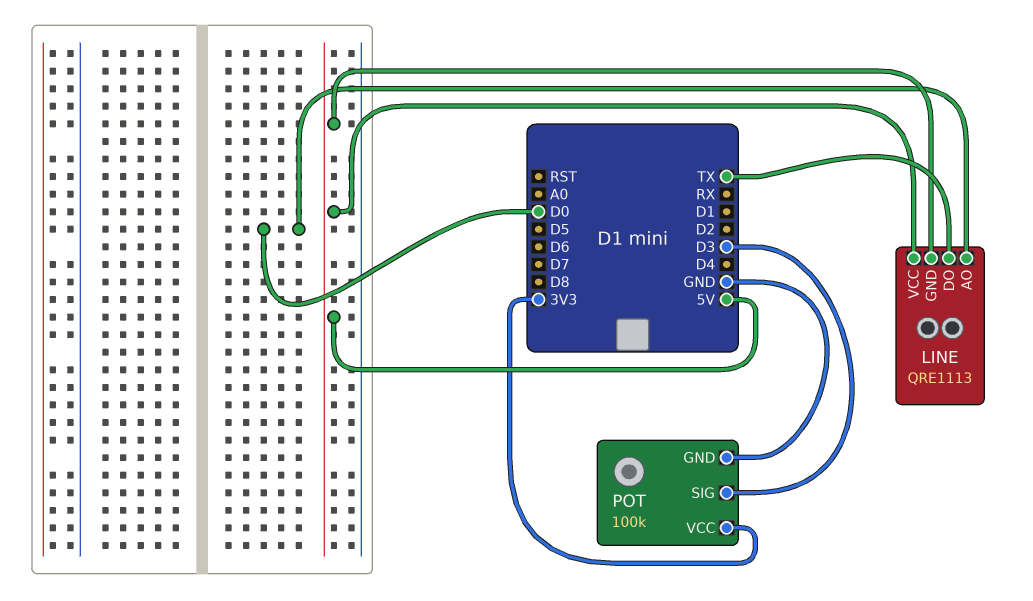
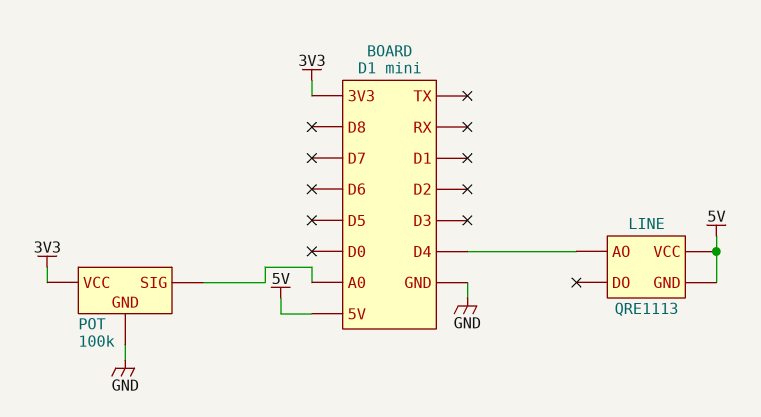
LINE pin AO: D0 -> D4
LINE pin DO: TX -> none
POT pin SIG: D3 -> A0

